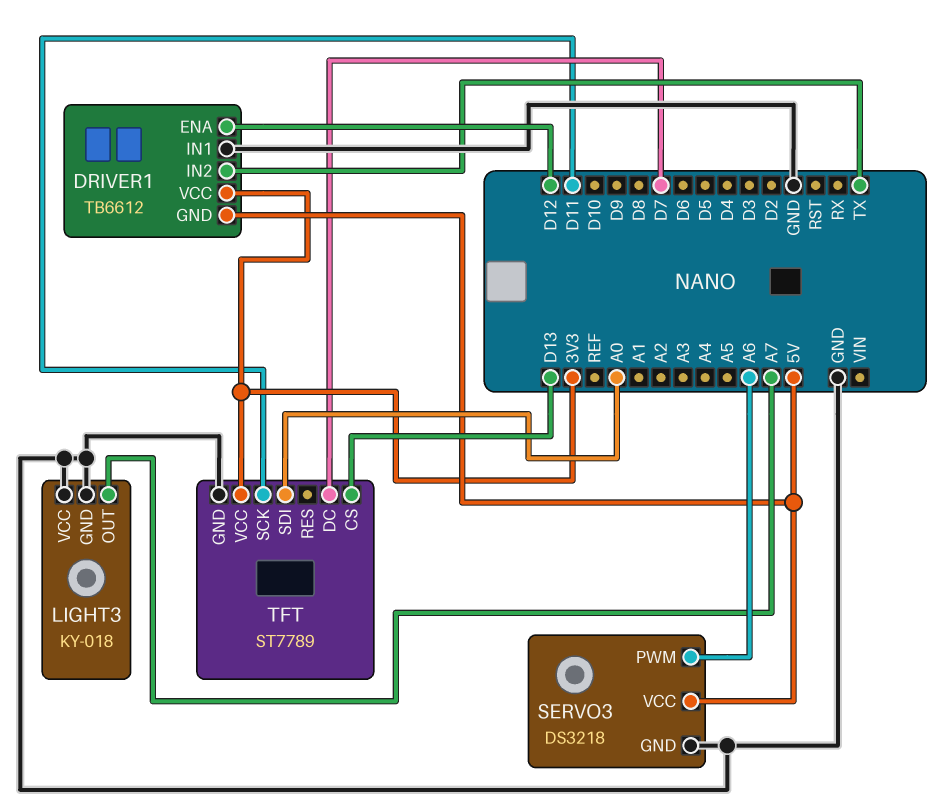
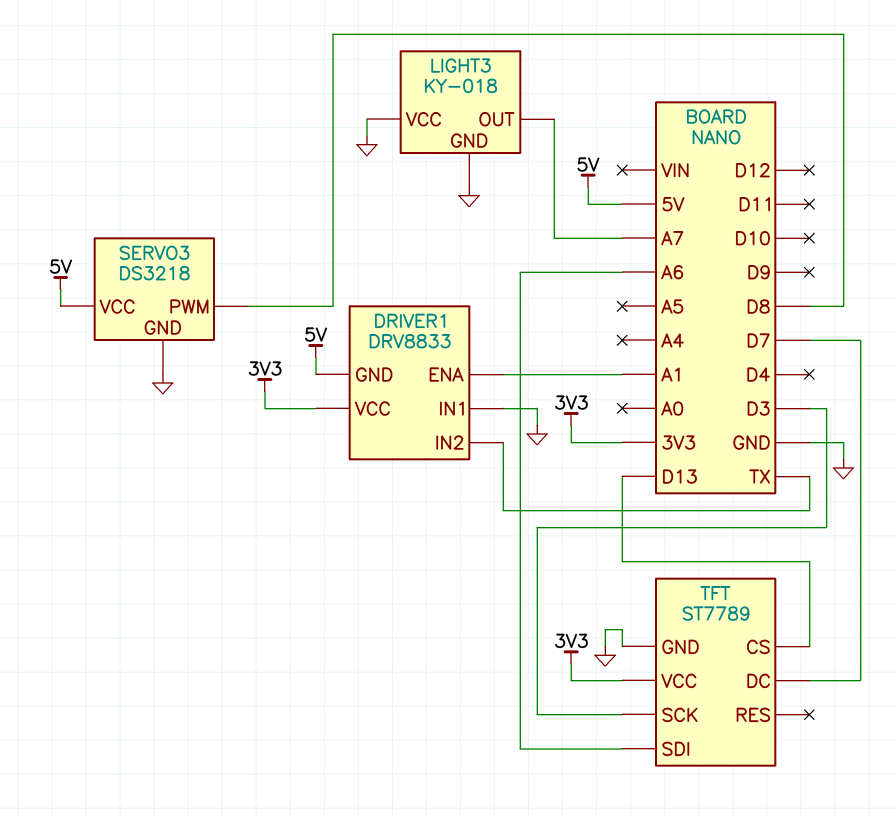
DRIVER1: TB6612 -> DRV8833
DRIVER1 pin ENA: D12 -> A1
SERVO3 pin PWM: A6 -> D8
TFT pin SCK: D11 -> D3
TFT pin SDI: A0 -> A6

